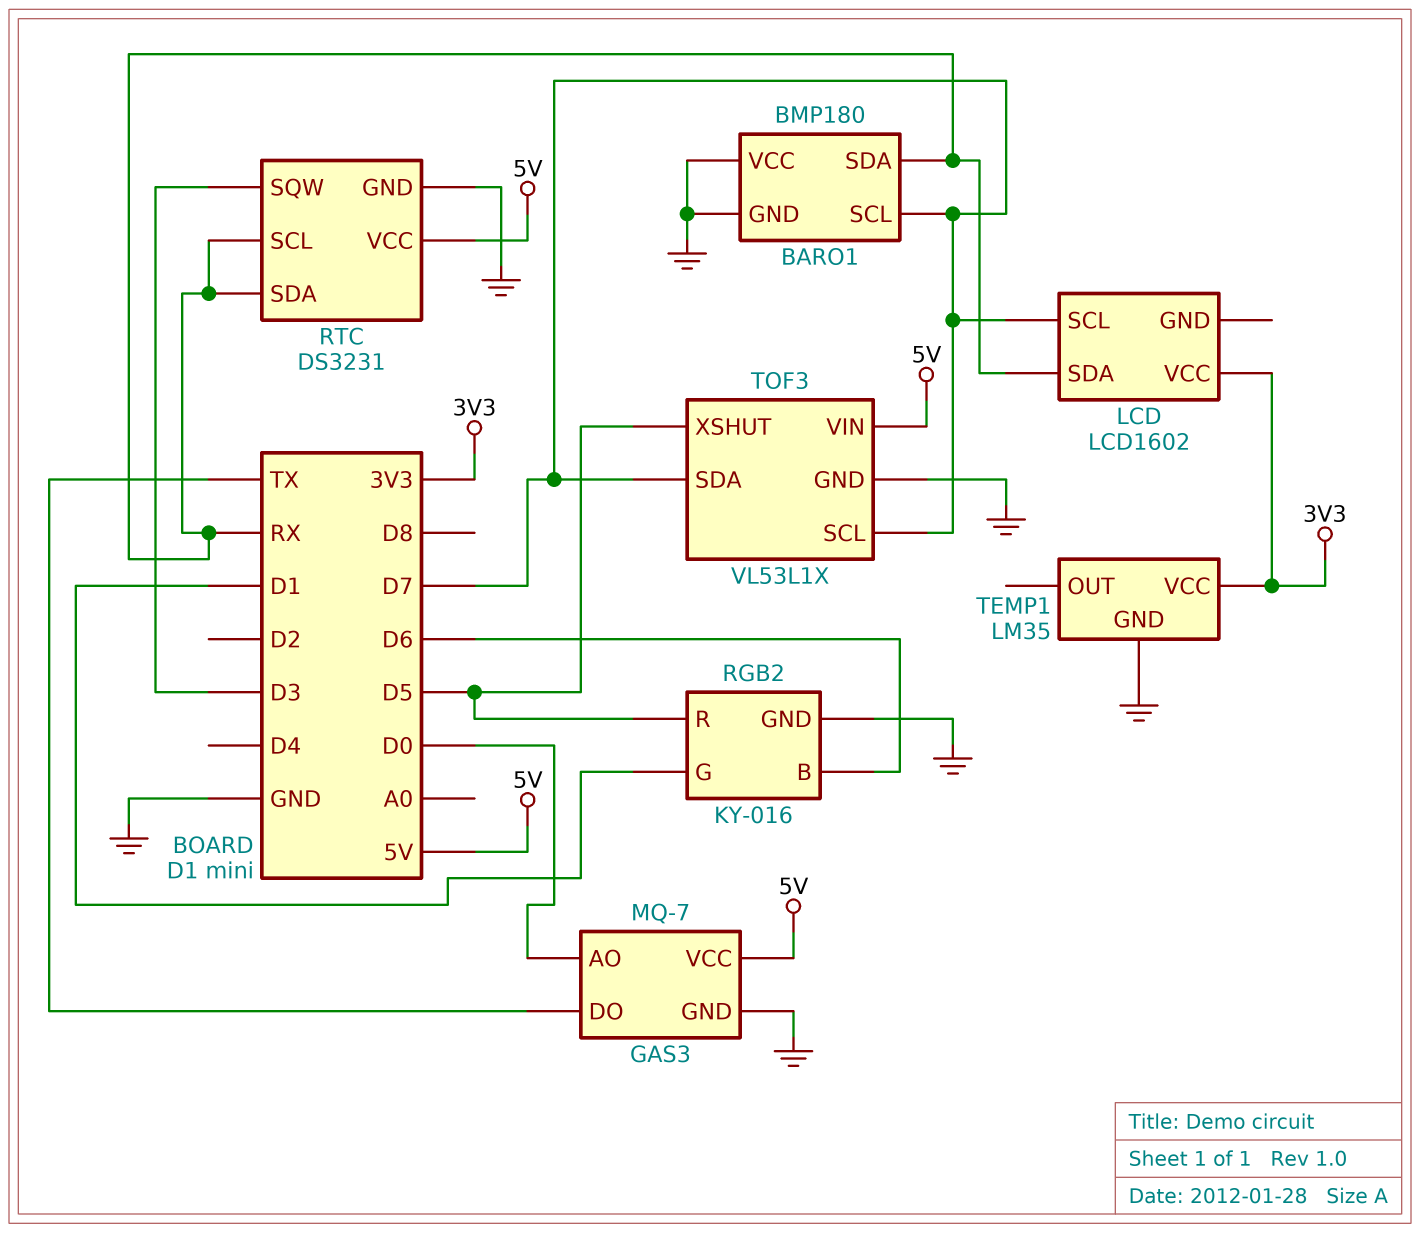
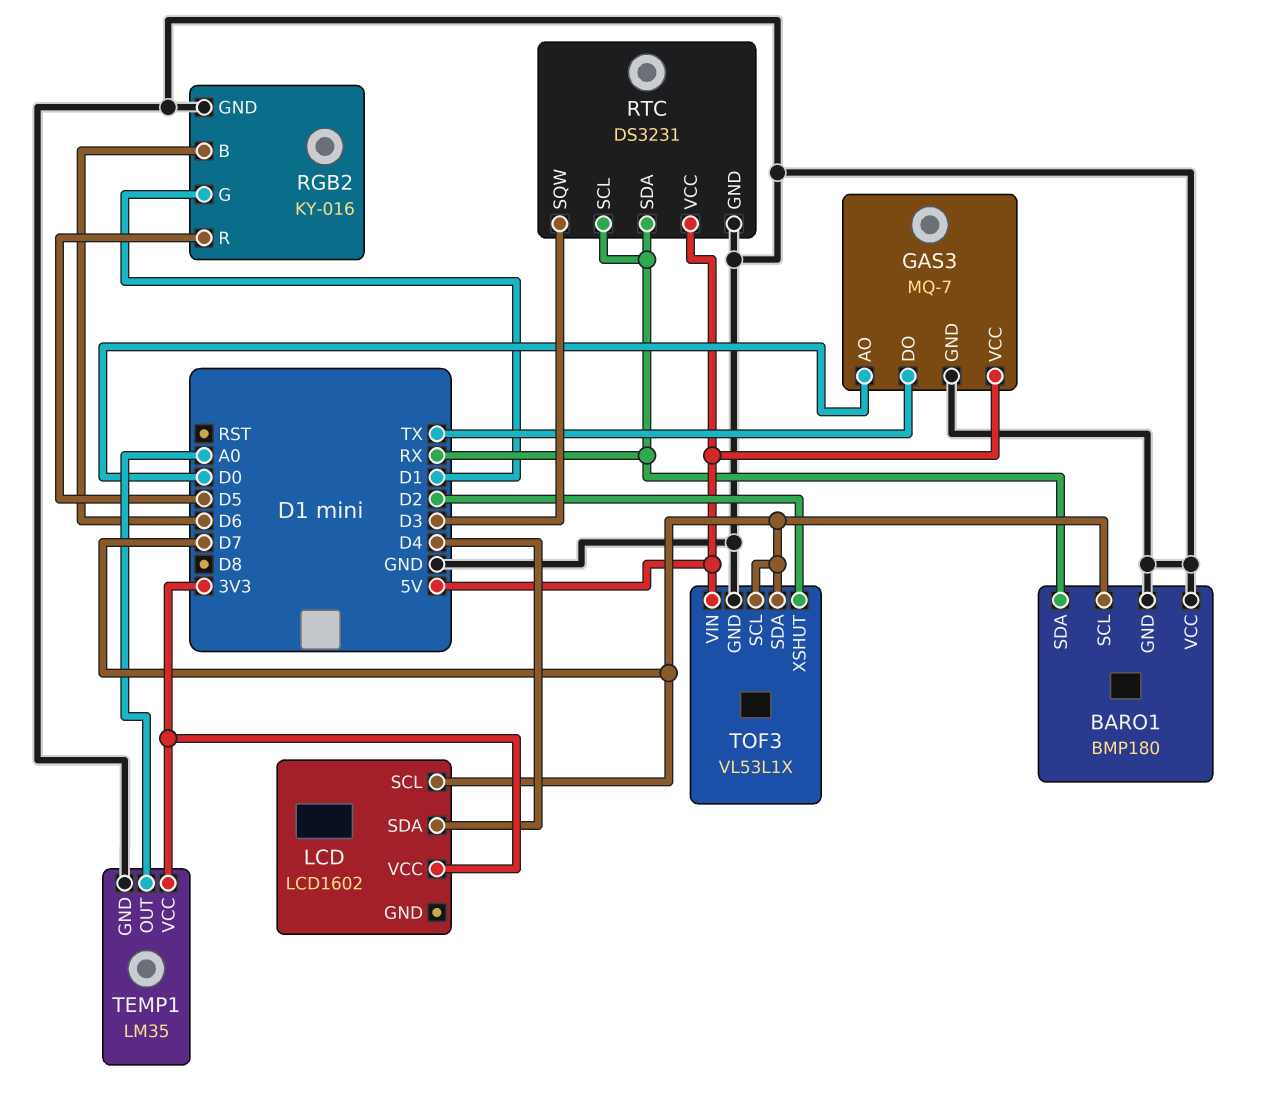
LCD pin SDA: RX -> D4
TEMP1 pin OUT: none -> A0
TOF3 pin XSHUT: D5 -> D2

